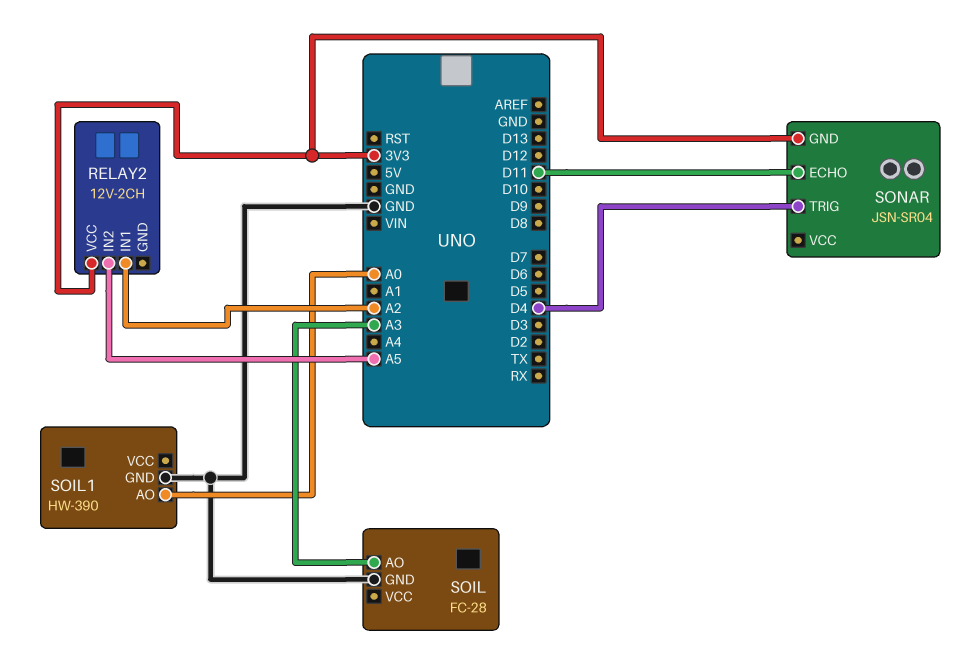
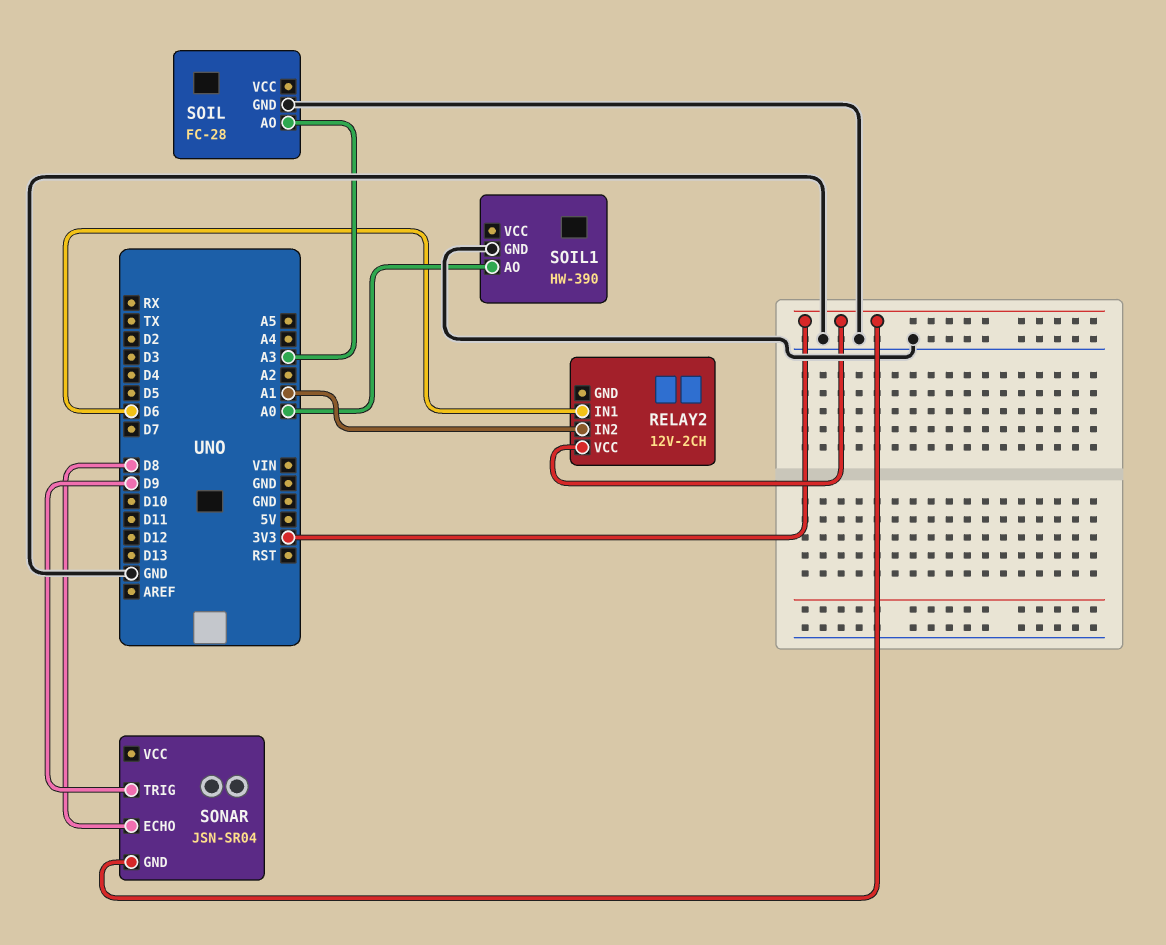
RELAY2 pin IN1: A2 -> D6
RELAY2 pin IN2: A5 -> A1
SONAR pin ECHO: D11 -> D8
SONAR pin TRIG: D4 -> D9

